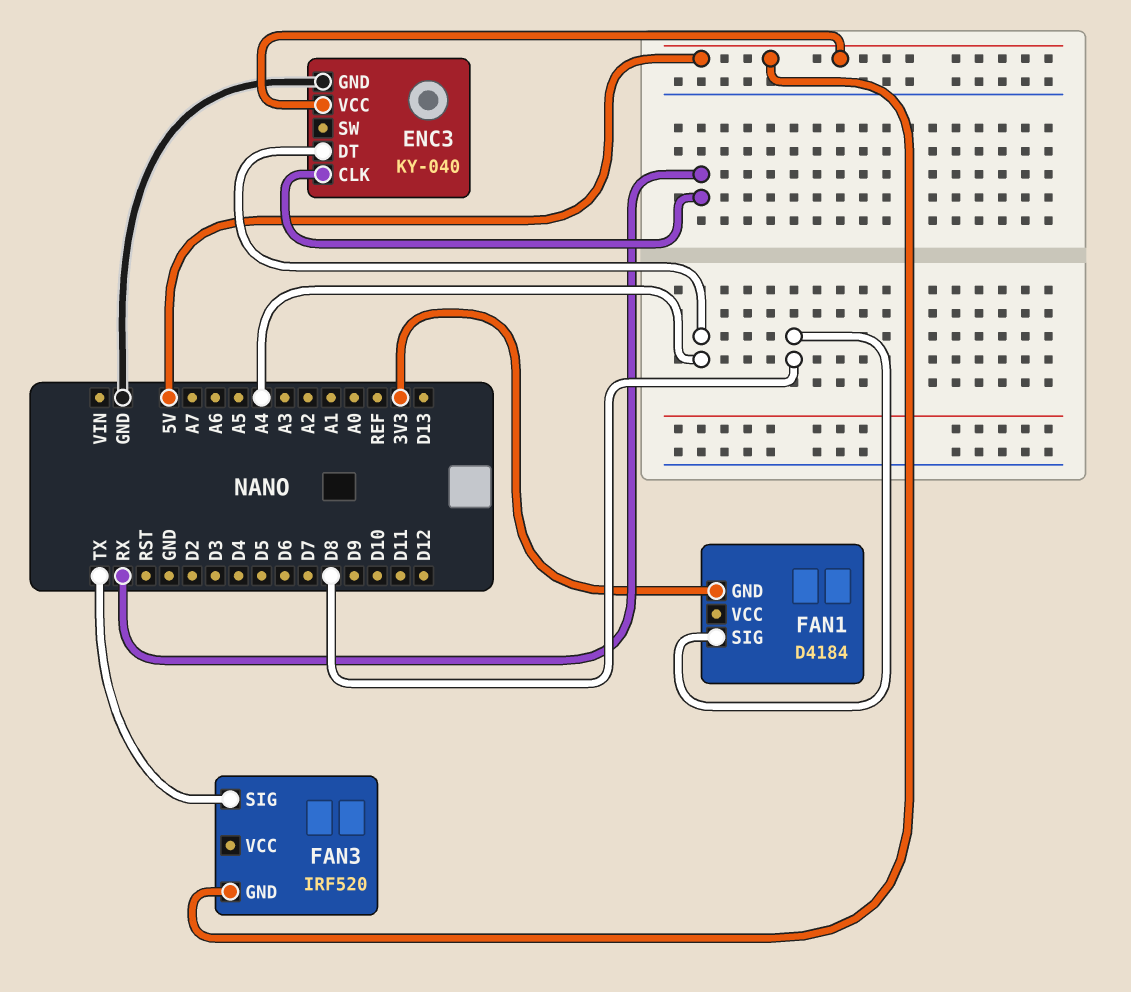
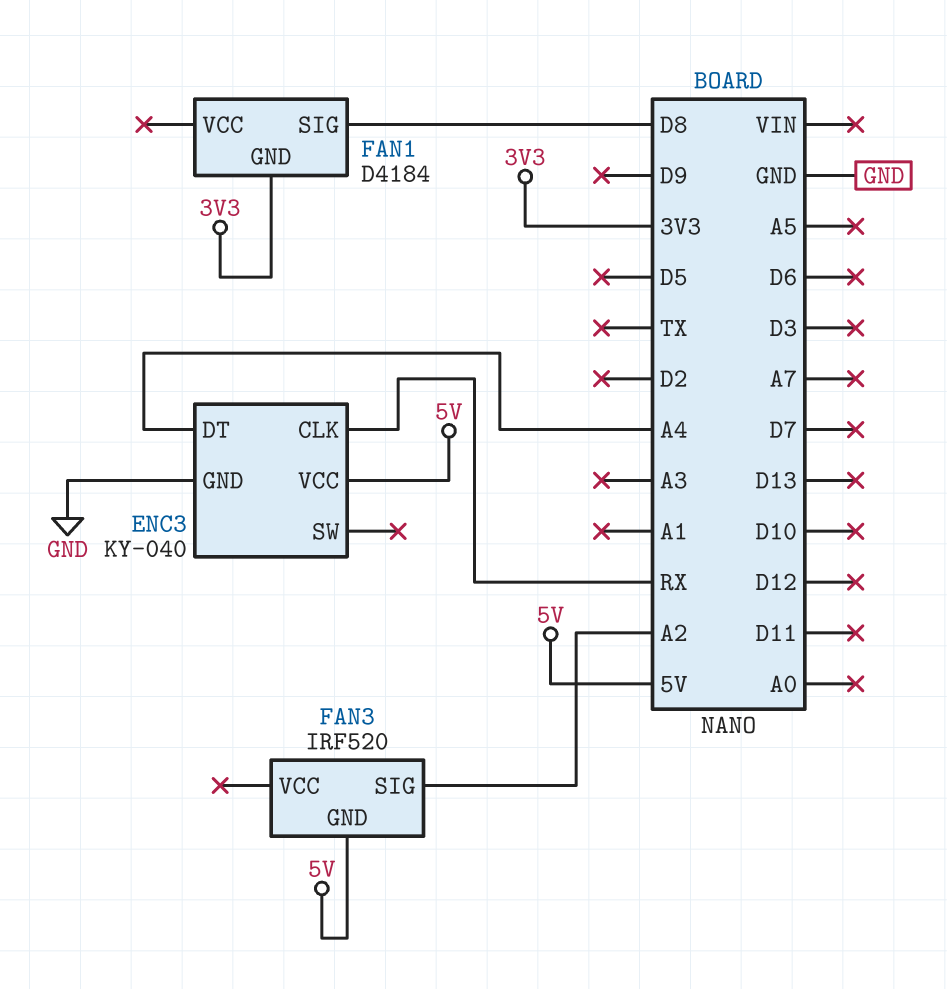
FAN3 pin SIG: TX -> A2

